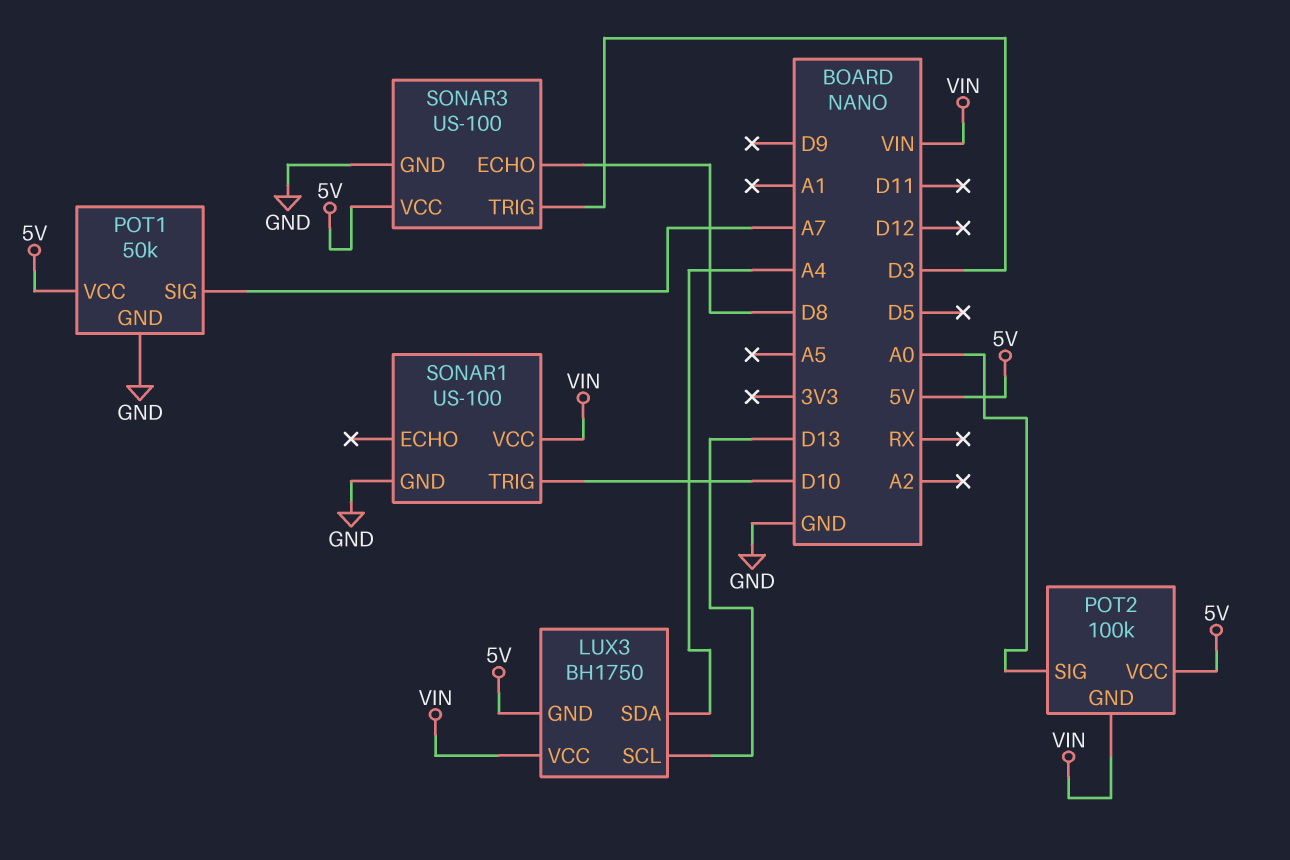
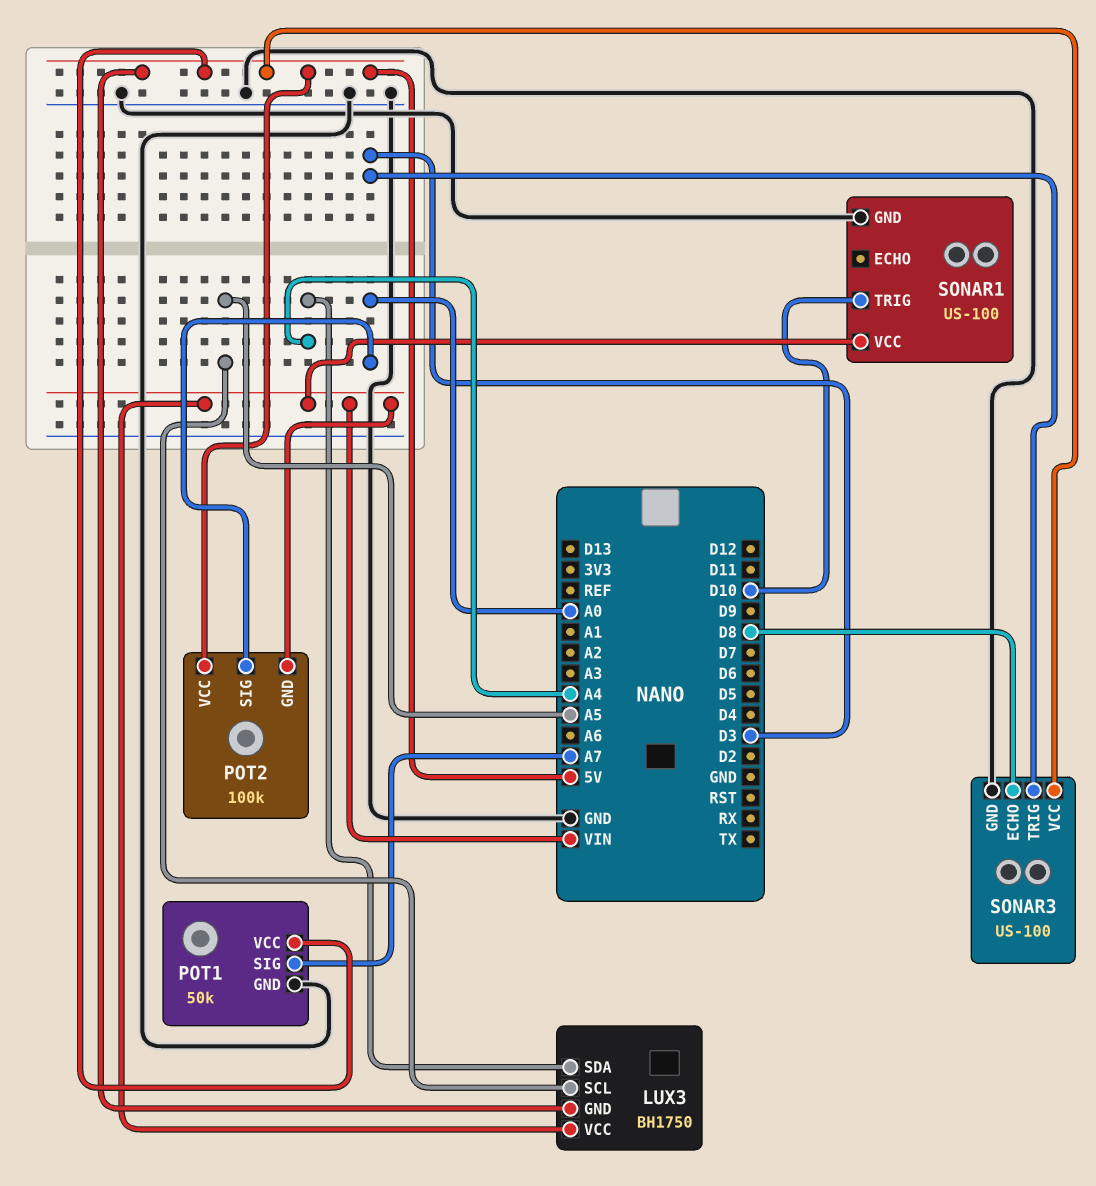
LUX3 pin SCL: D13 -> A5

